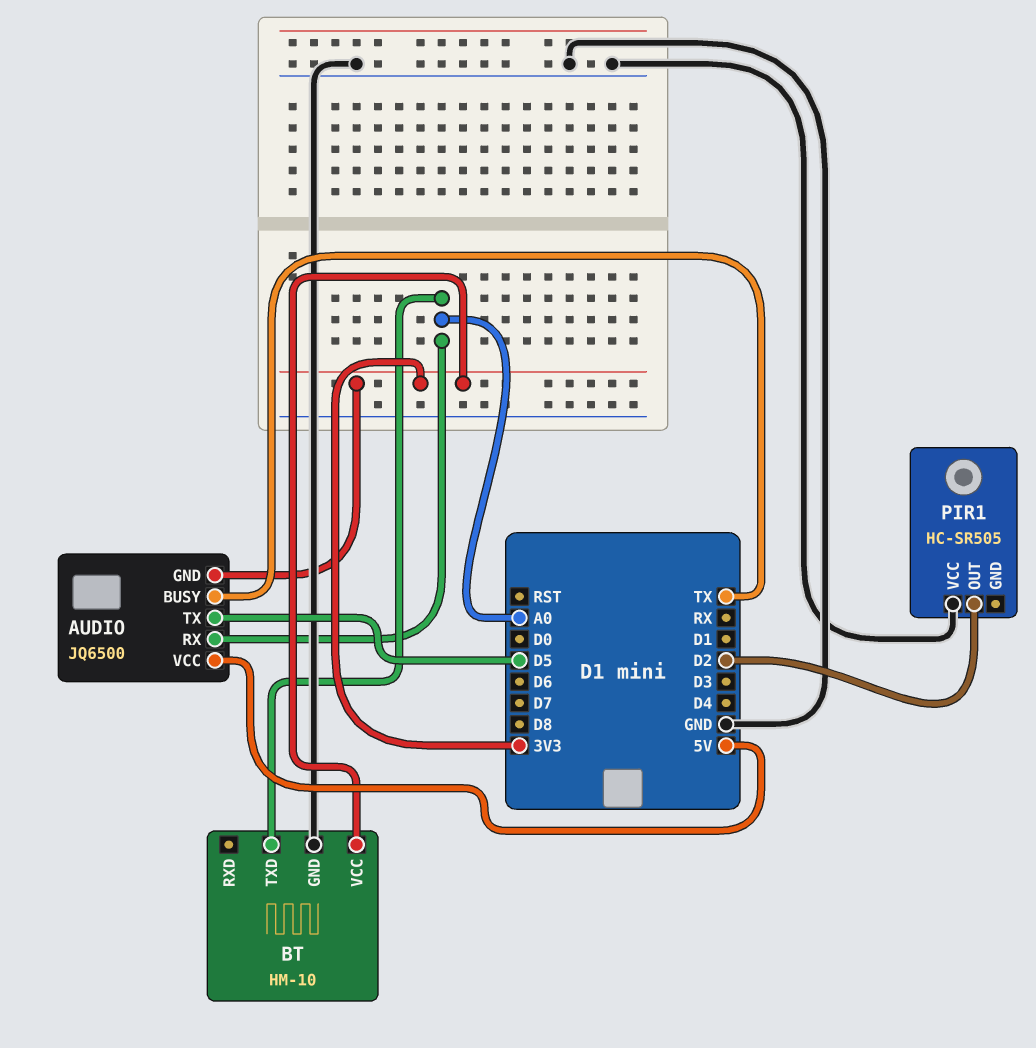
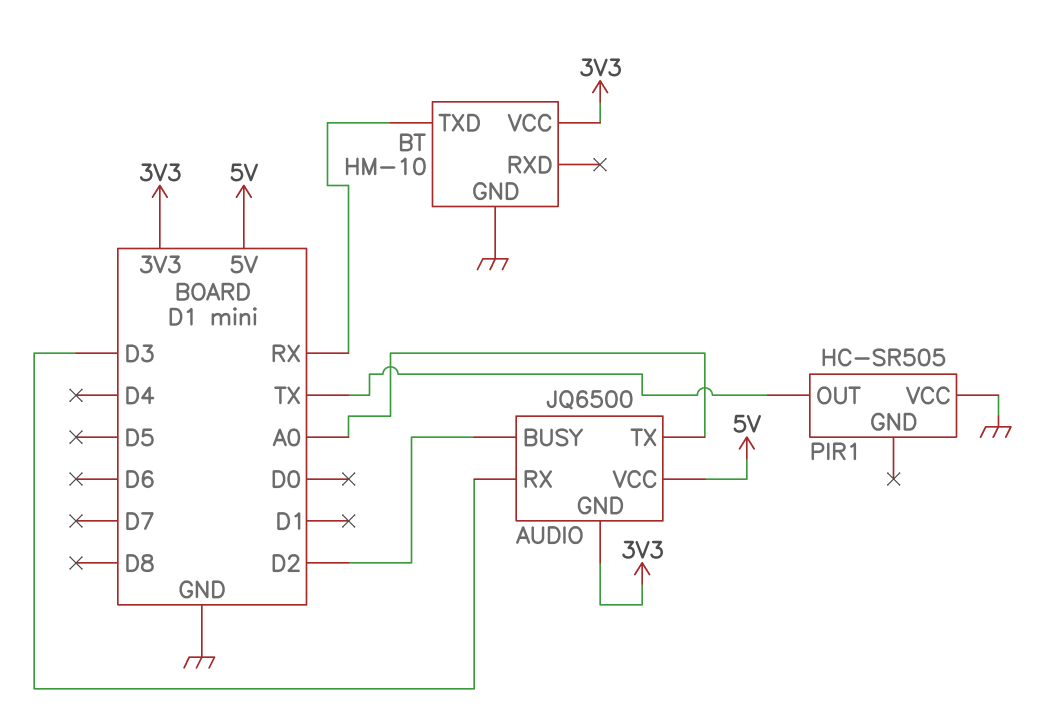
AUDIO pin BUSY: TX -> D2
AUDIO pin RX: A0 -> D3
AUDIO pin TX: D5 -> A0
BT pin TXD: A0 -> RX
PIR1 pin OUT: D2 -> TX

